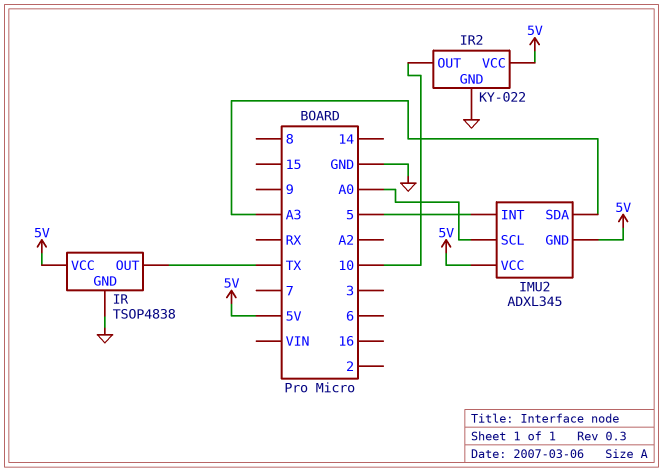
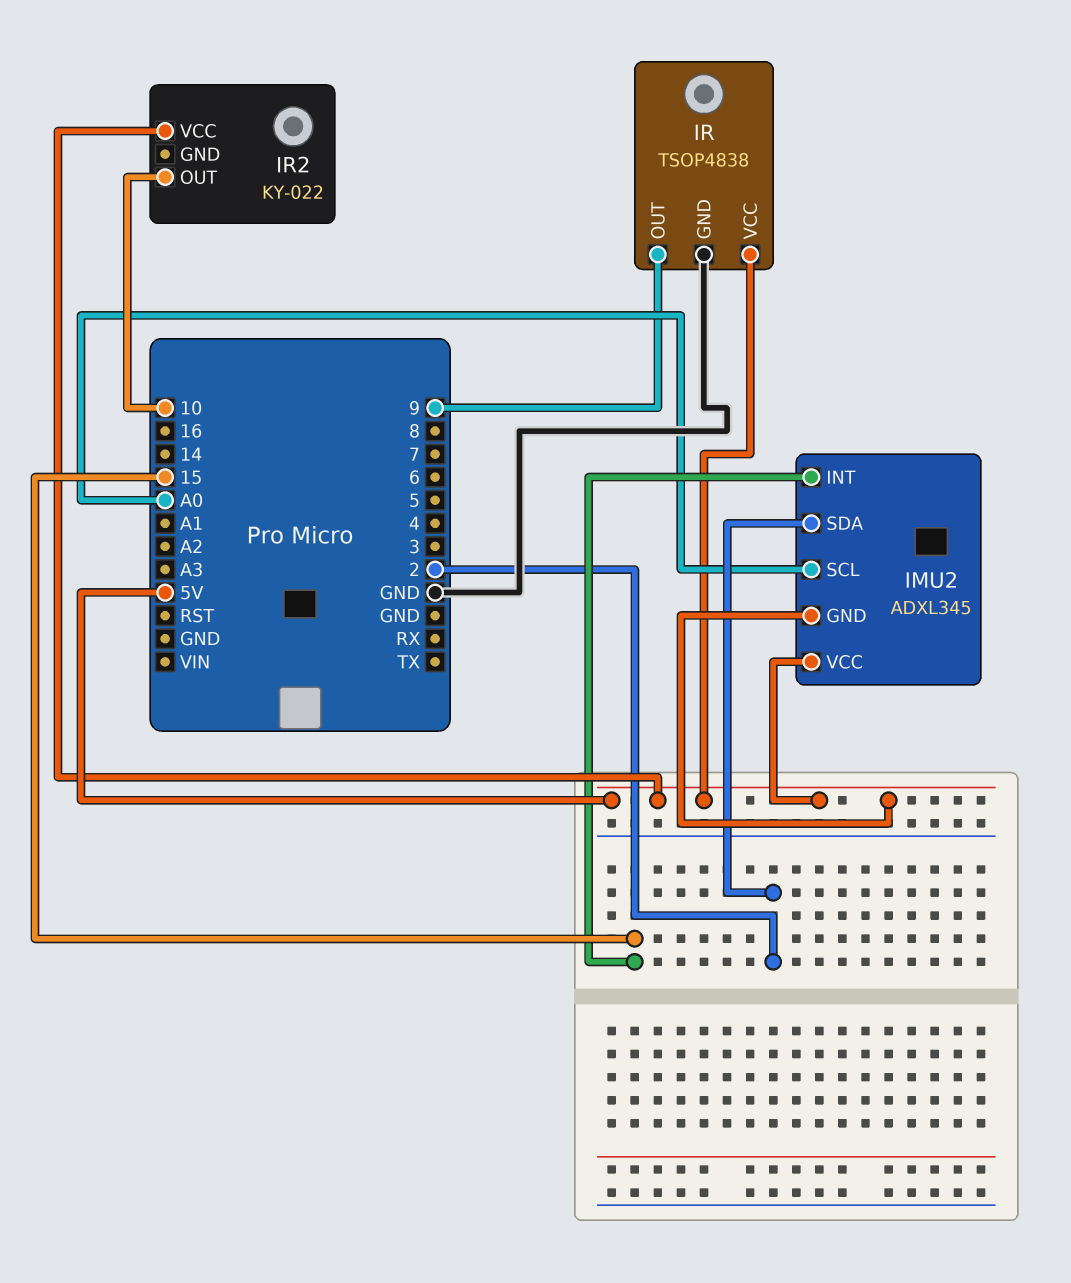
IMU2 pin INT: 5 -> 15
IMU2 pin SDA: A3 -> 2
IR pin OUT: TX -> 9
IR2 pin GND: GND -> none

